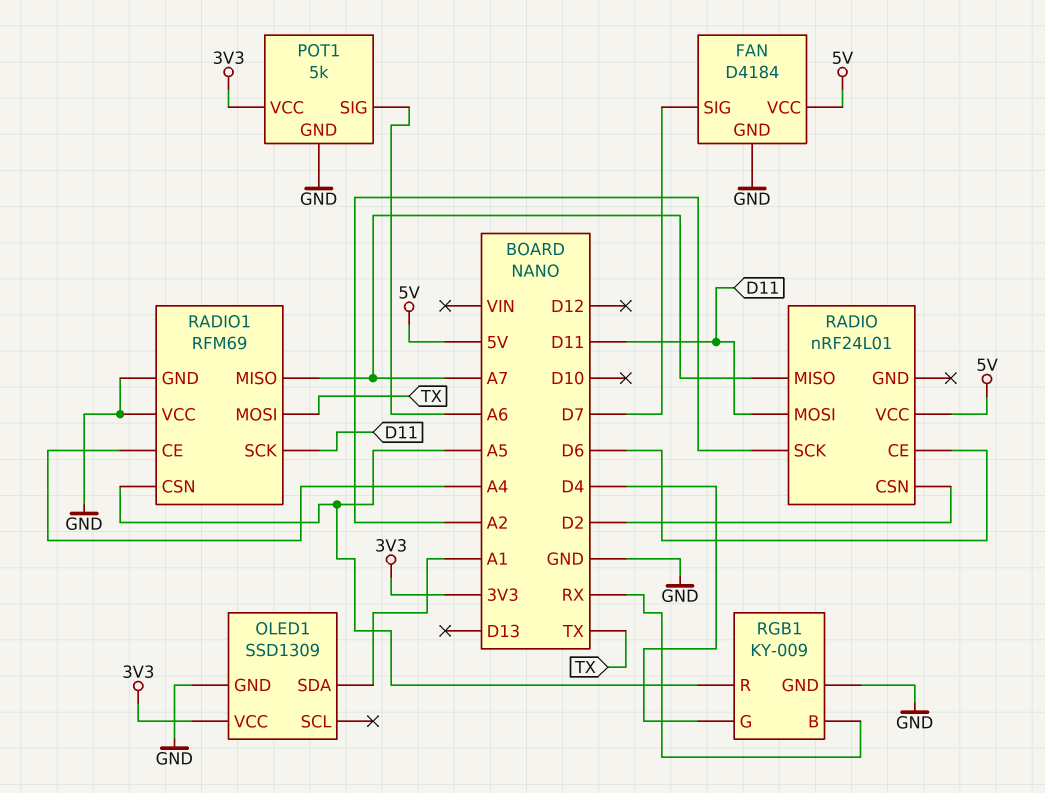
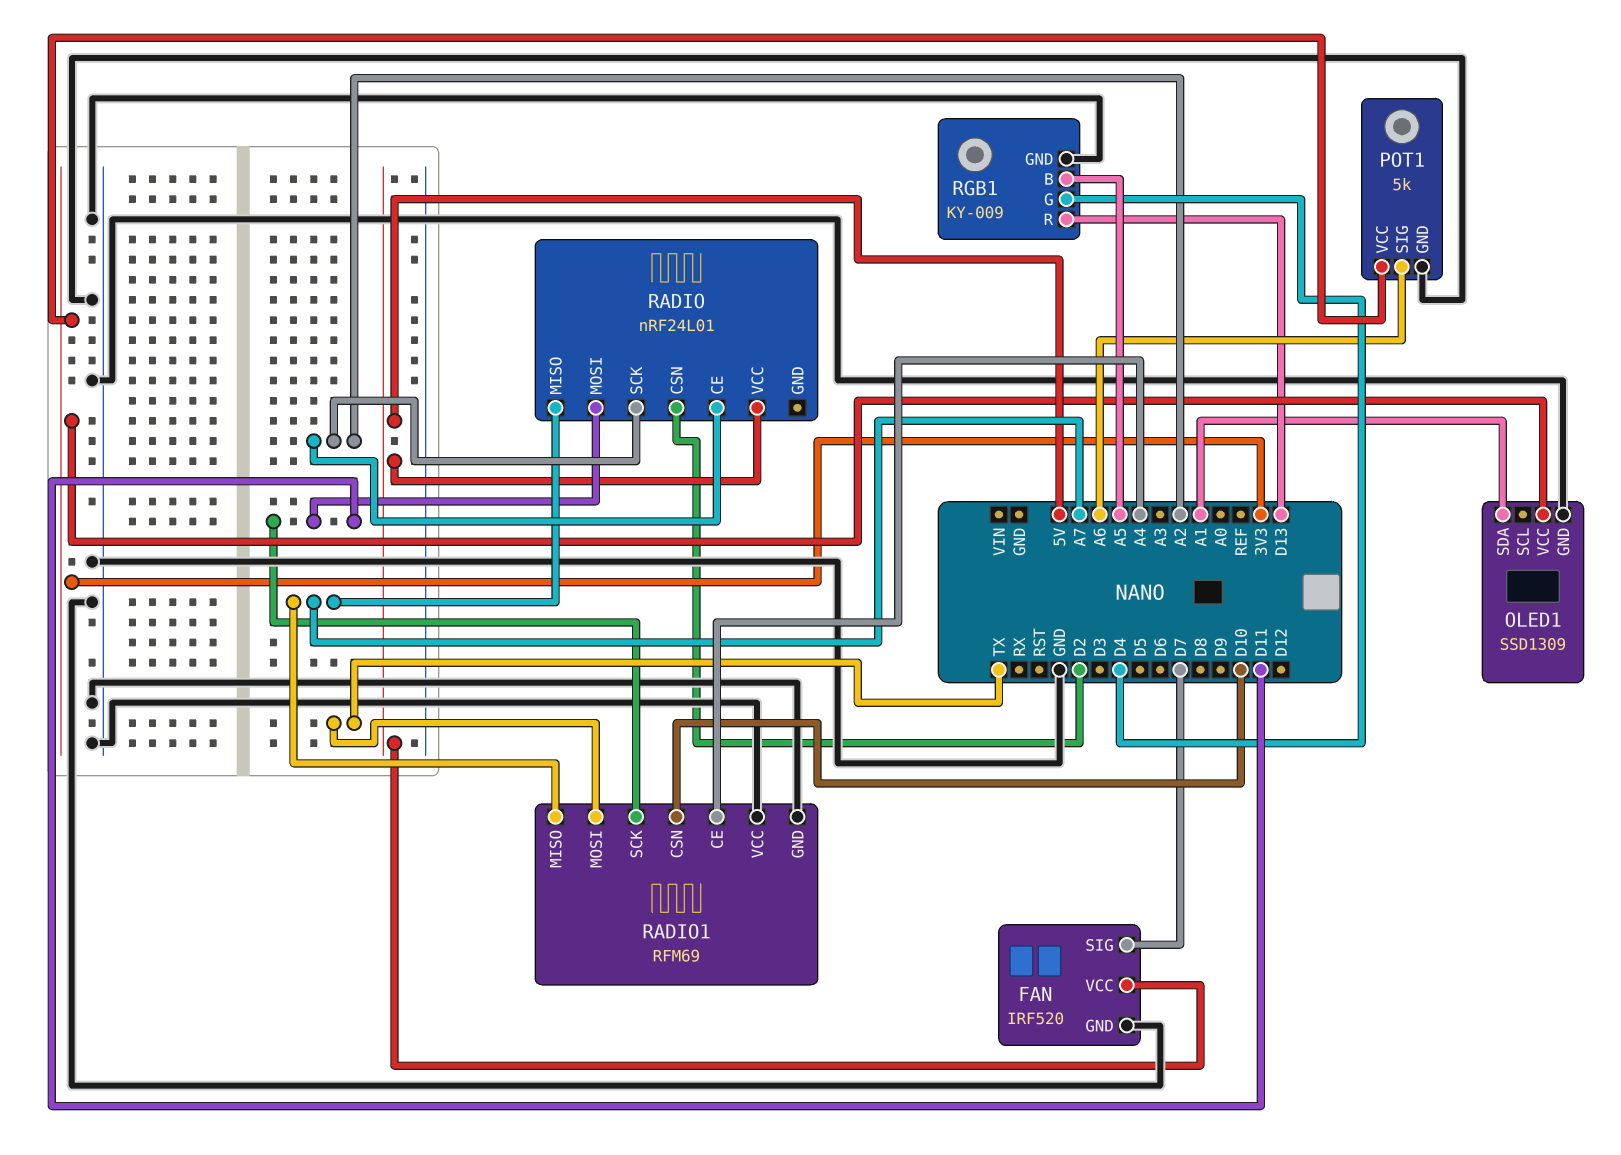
FAN: D4184 -> IRF520
RADIO pin CE: D6 -> A2
RADIO1 pin CSN: A5 -> D10
RGB1 pin B: RX -> A5
RGB1 pin R: A5 -> D13

